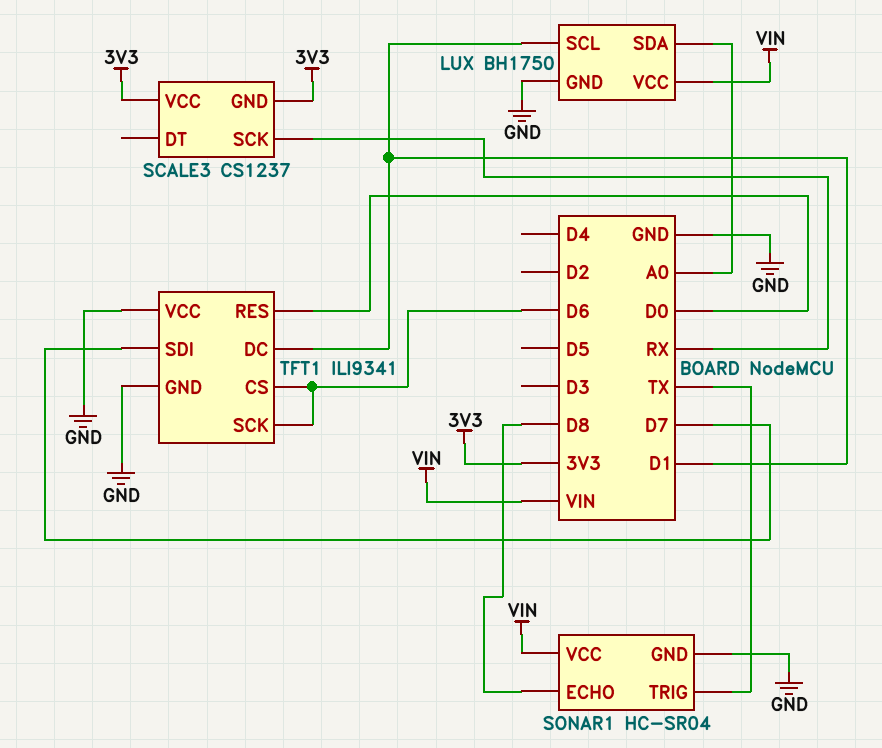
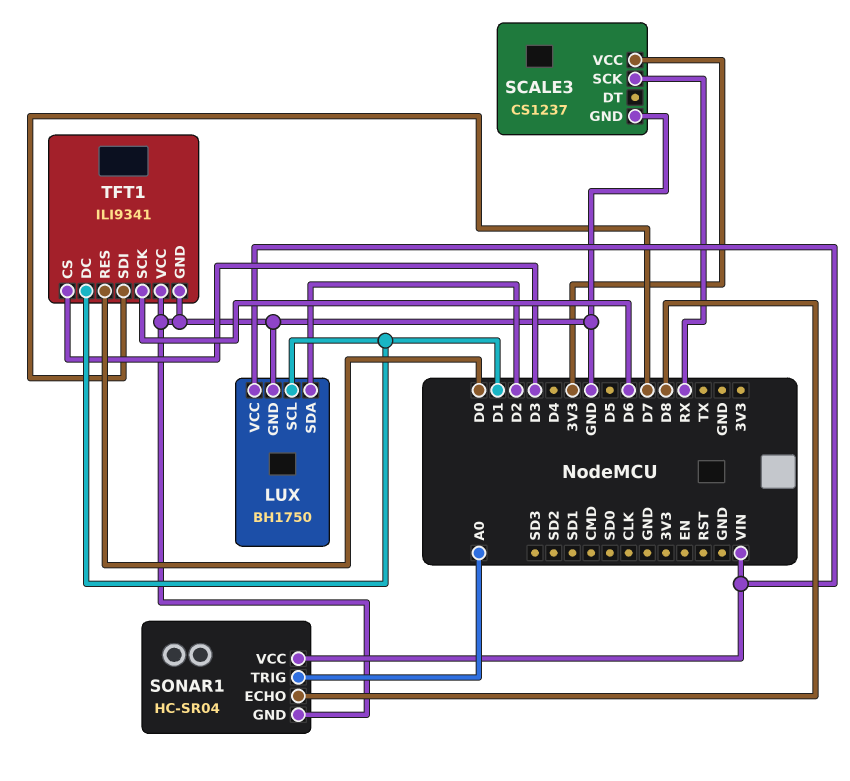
LUX pin SDA: A0 -> D2
SCALE3 pin GND: 3V3 -> GND
SONAR1 pin TRIG: TX -> A0
TFT1 pin CS: D6 -> D3

